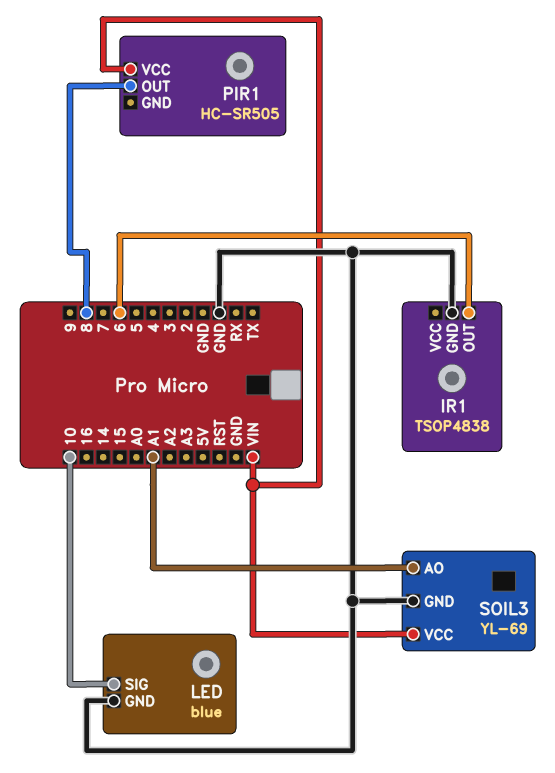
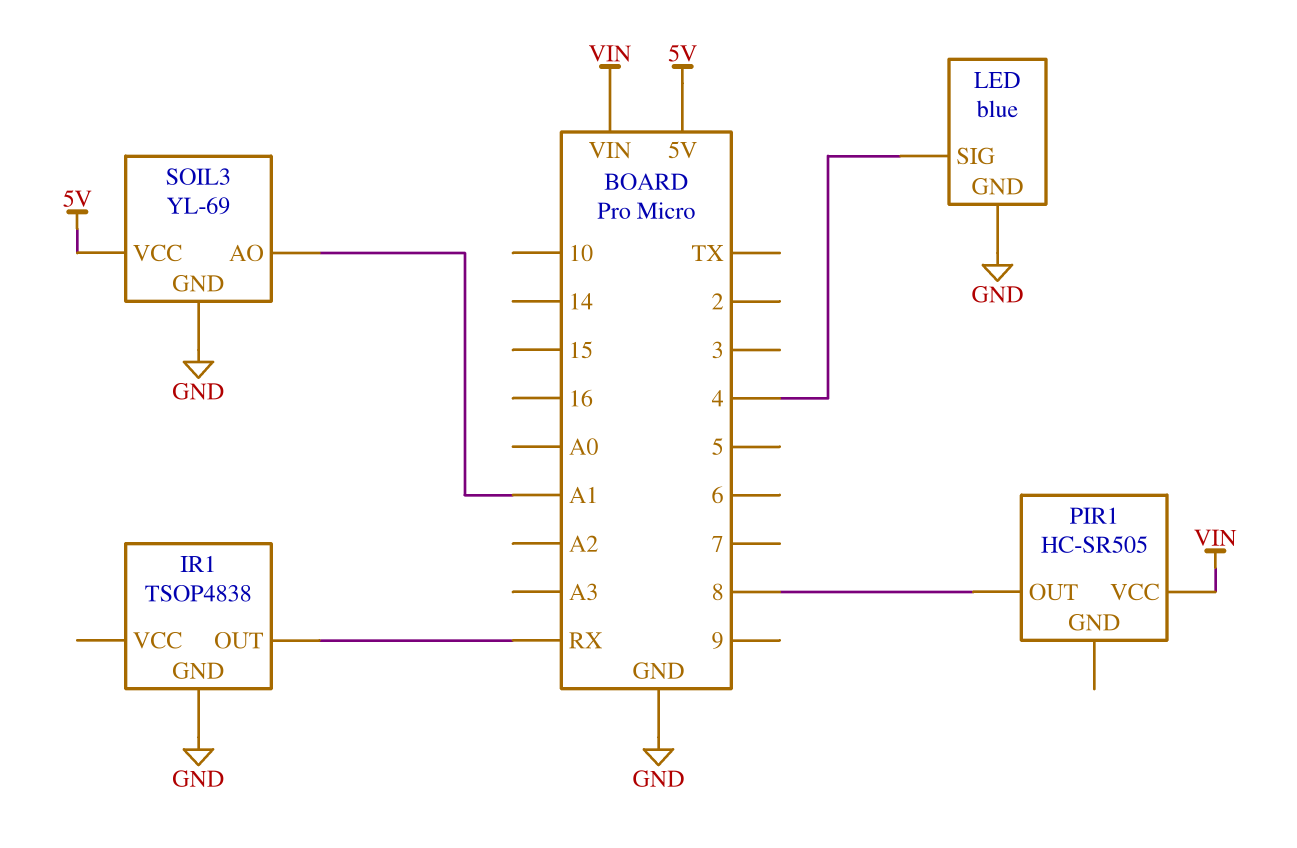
IR1 pin OUT: 6 -> RX
LED pin SIG: 10 -> 4
SOIL3 pin VCC: VIN -> 5V

